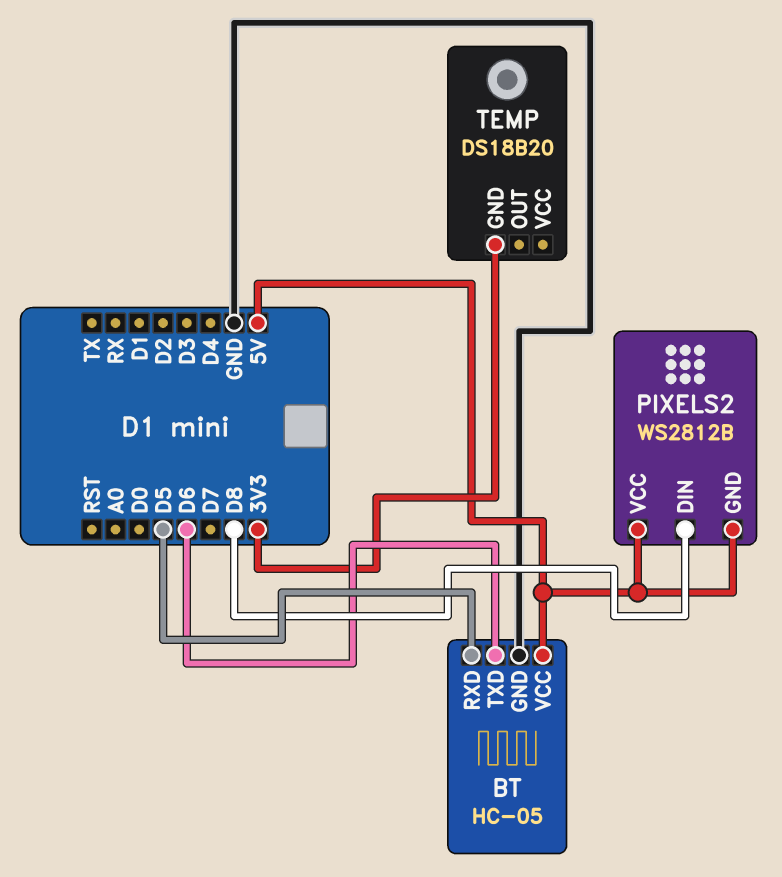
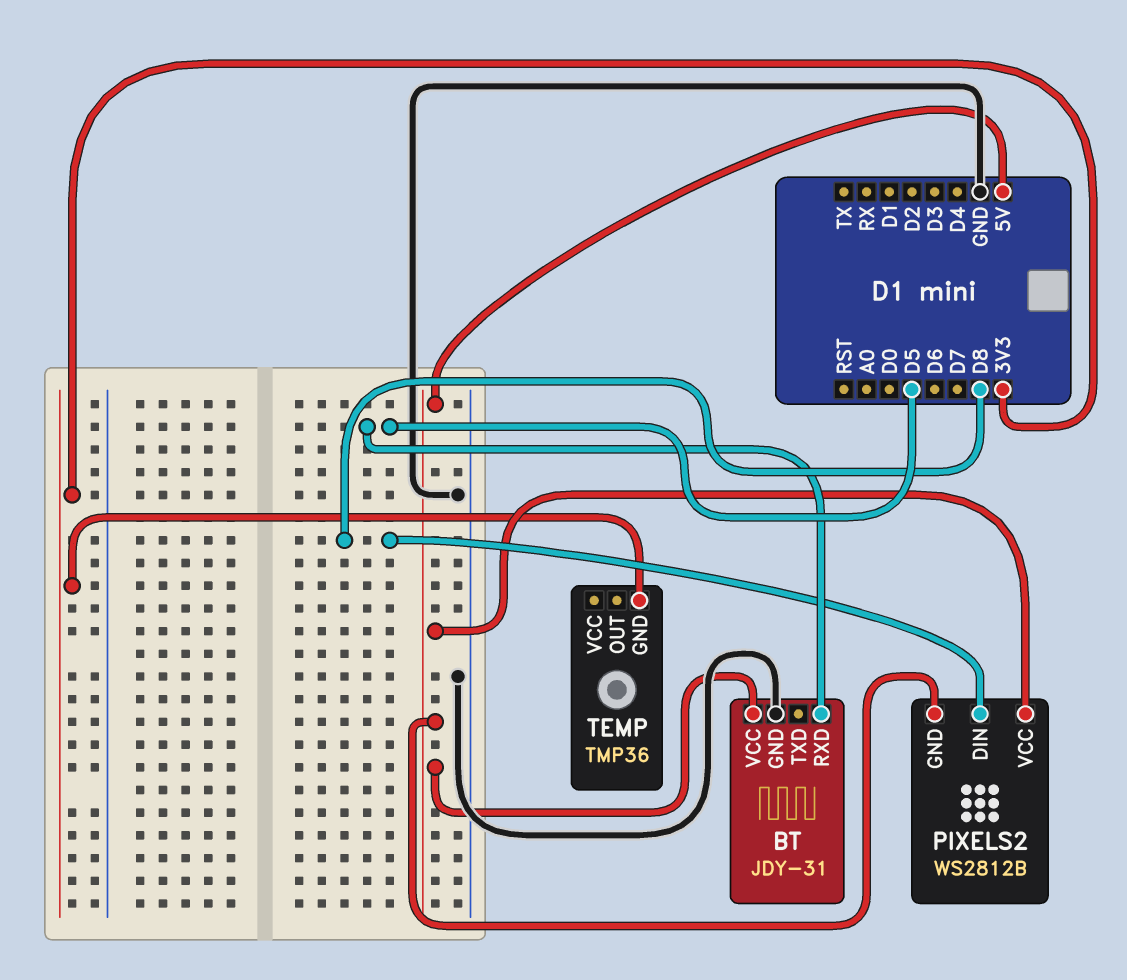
BT: HC-05 -> JDY-31
BT pin TXD: D6 -> none
TEMP: DS18B20 -> TMP36

